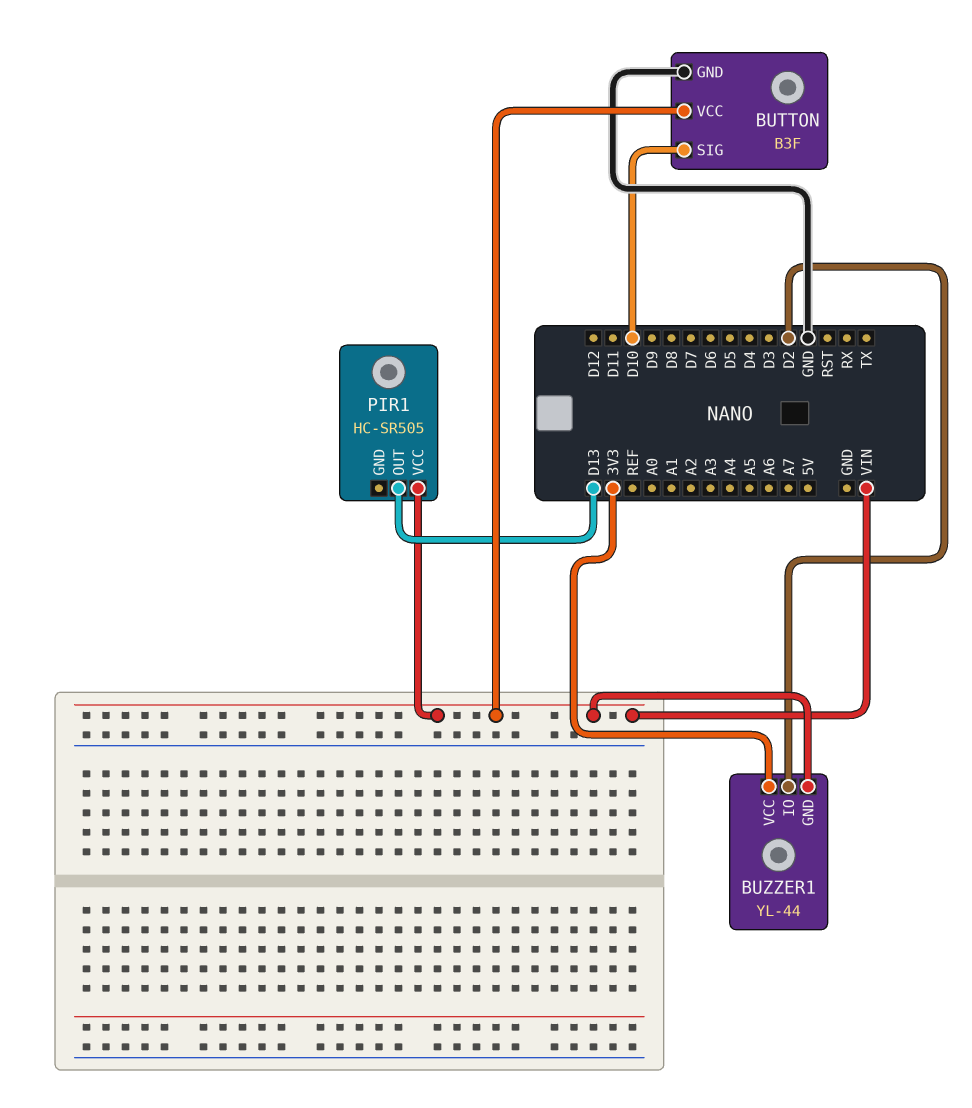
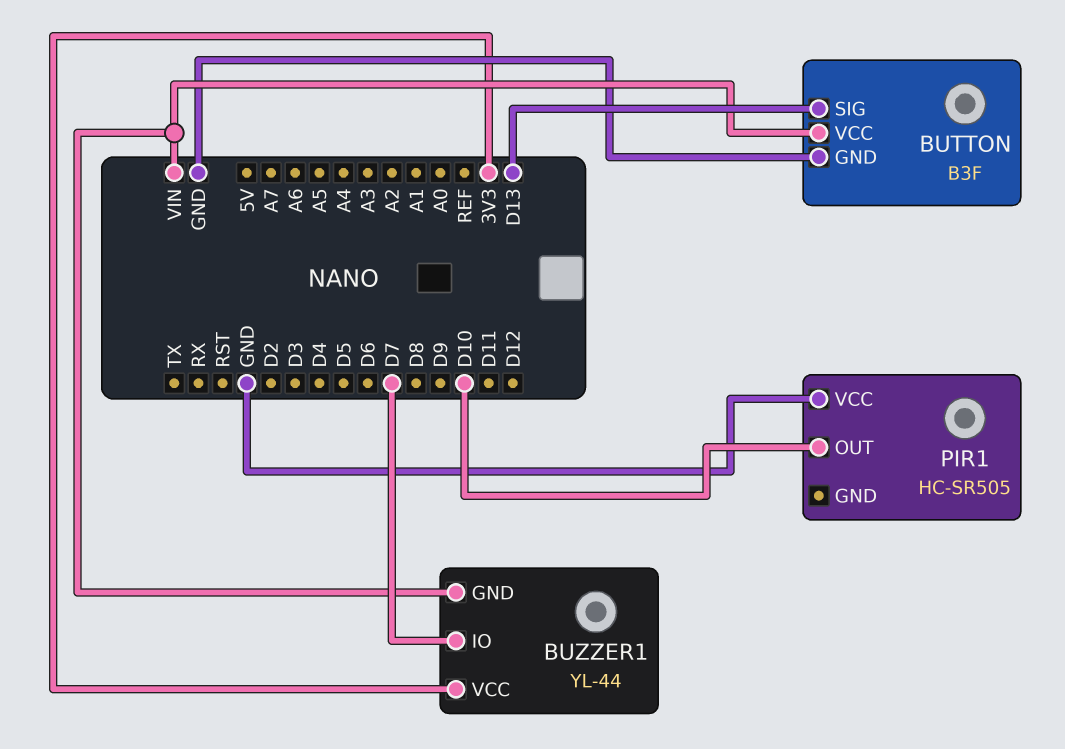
BUTTON pin SIG: D10 -> D13
BUZZER1 pin IO: D2 -> D7
PIR1 pin OUT: D13 -> D10
PIR1 pin VCC: VIN -> GND

